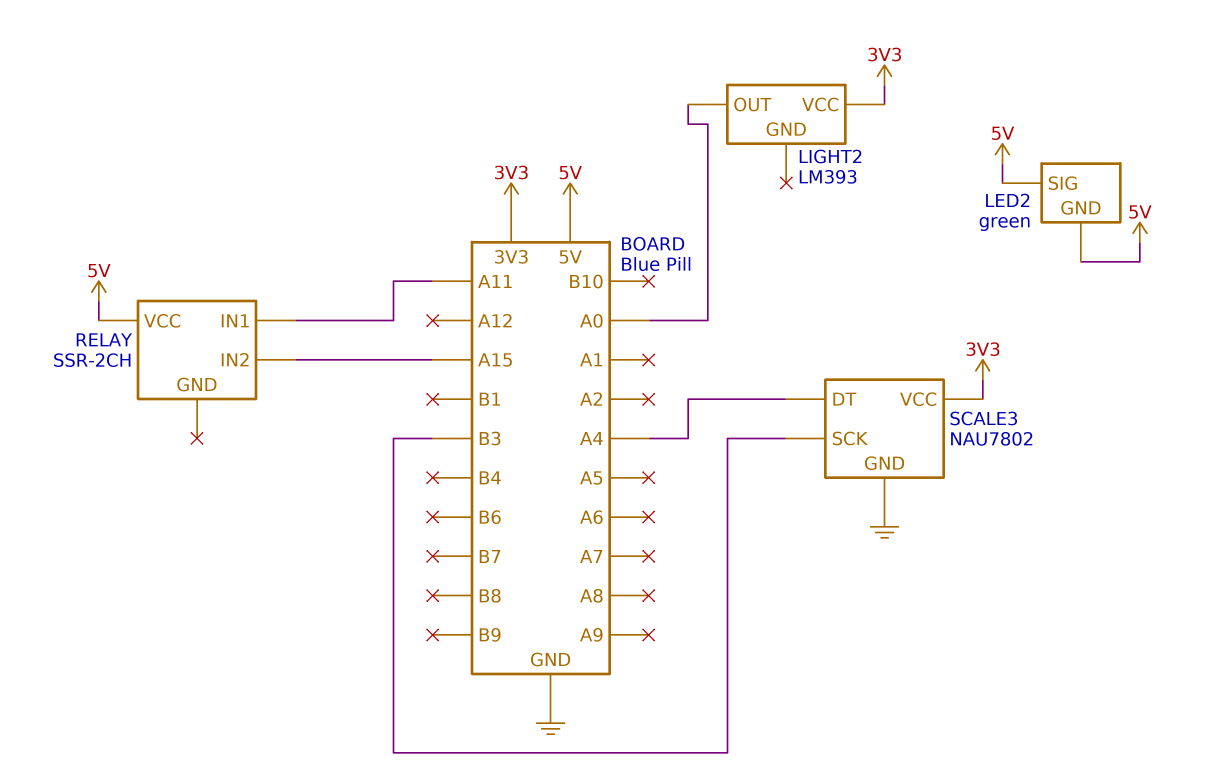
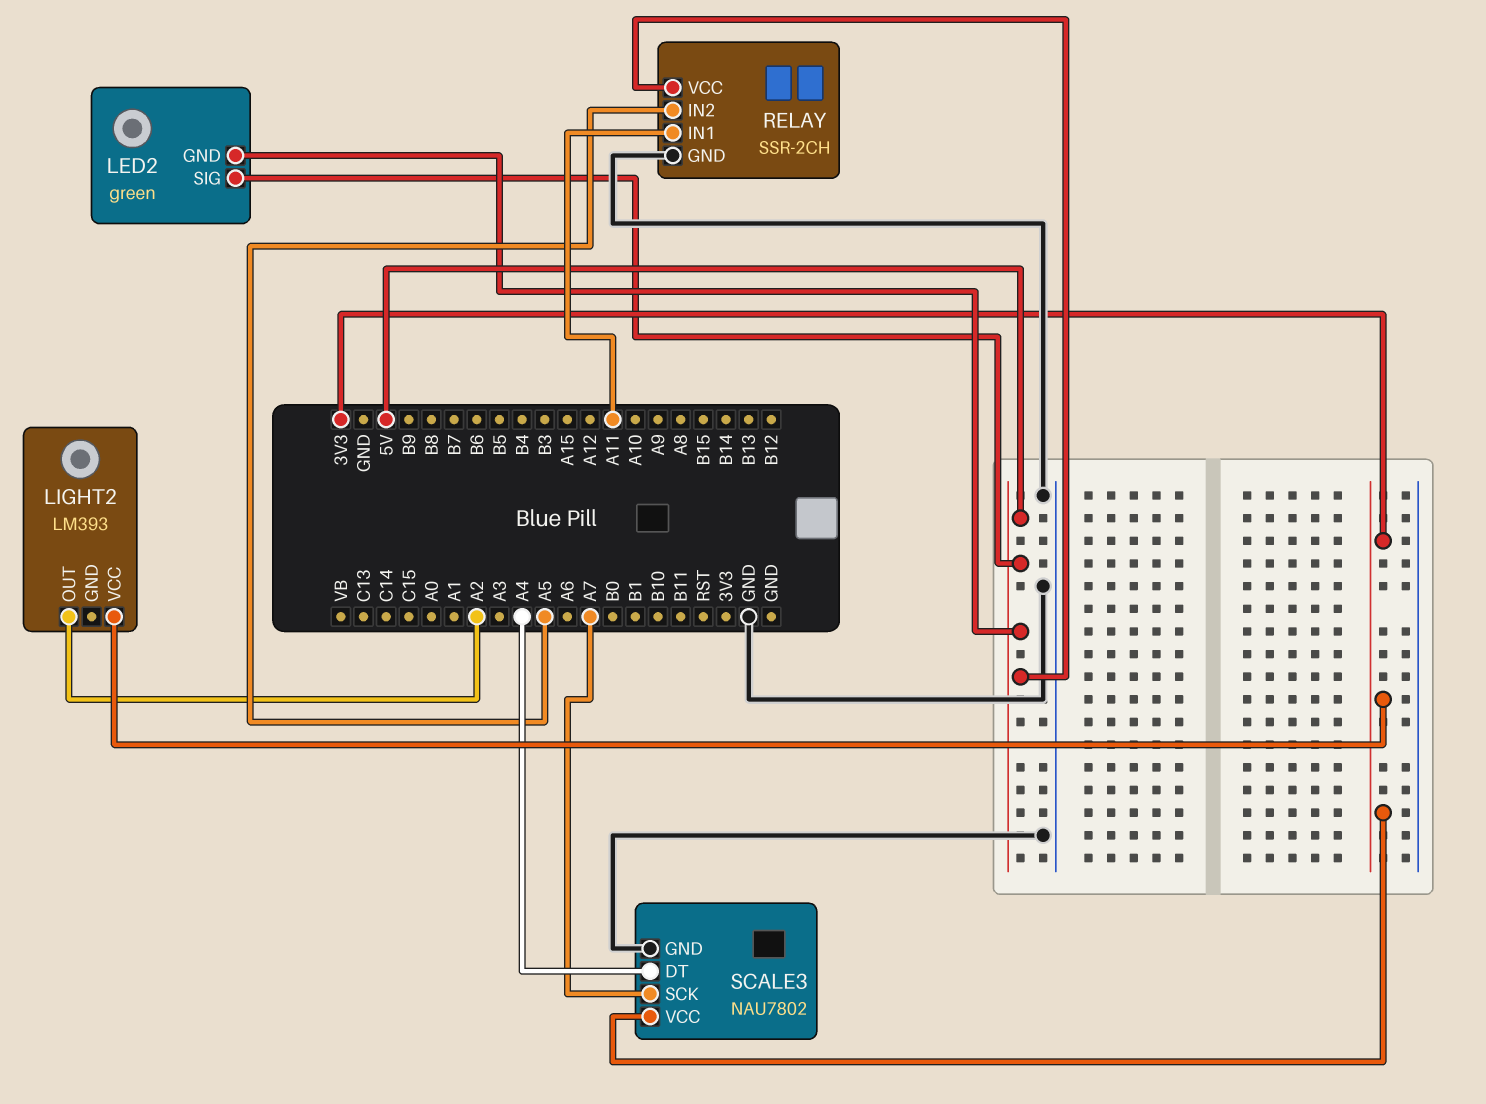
LIGHT2 pin OUT: A0 -> A2
RELAY pin GND: none -> GND
RELAY pin IN2: A15 -> A5
SCALE3 pin SCK: B3 -> A7

